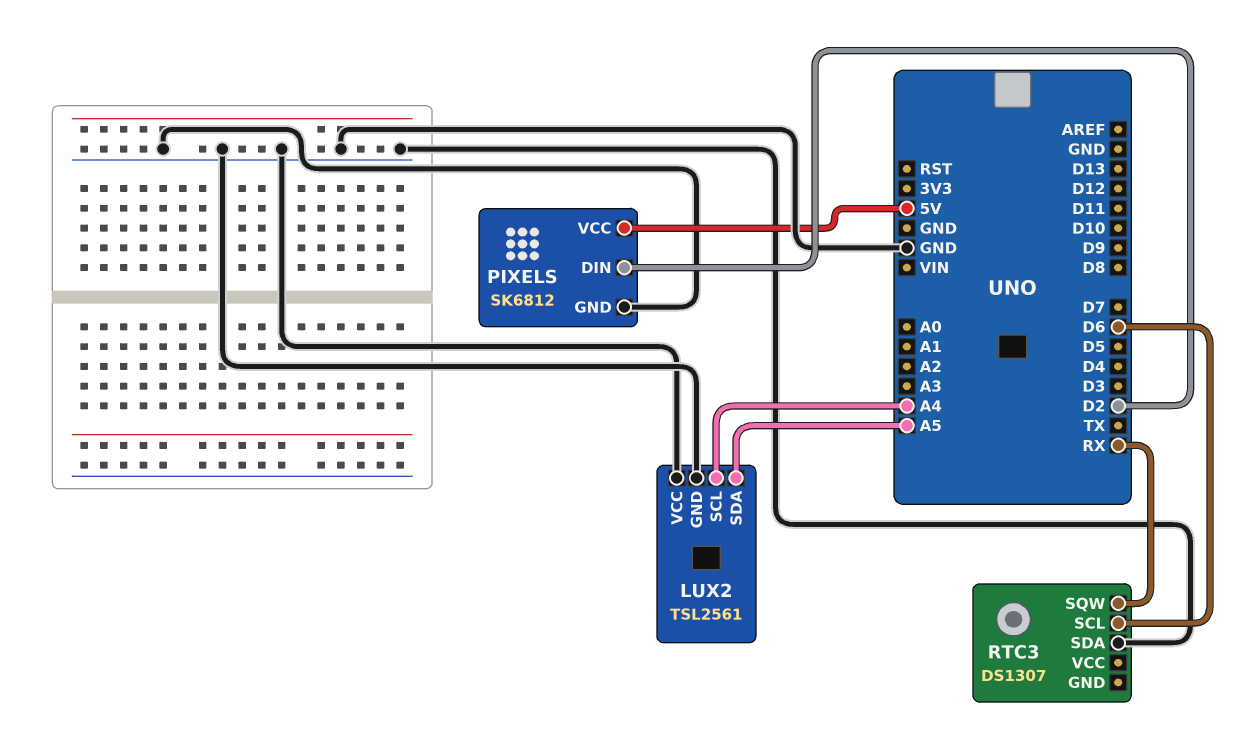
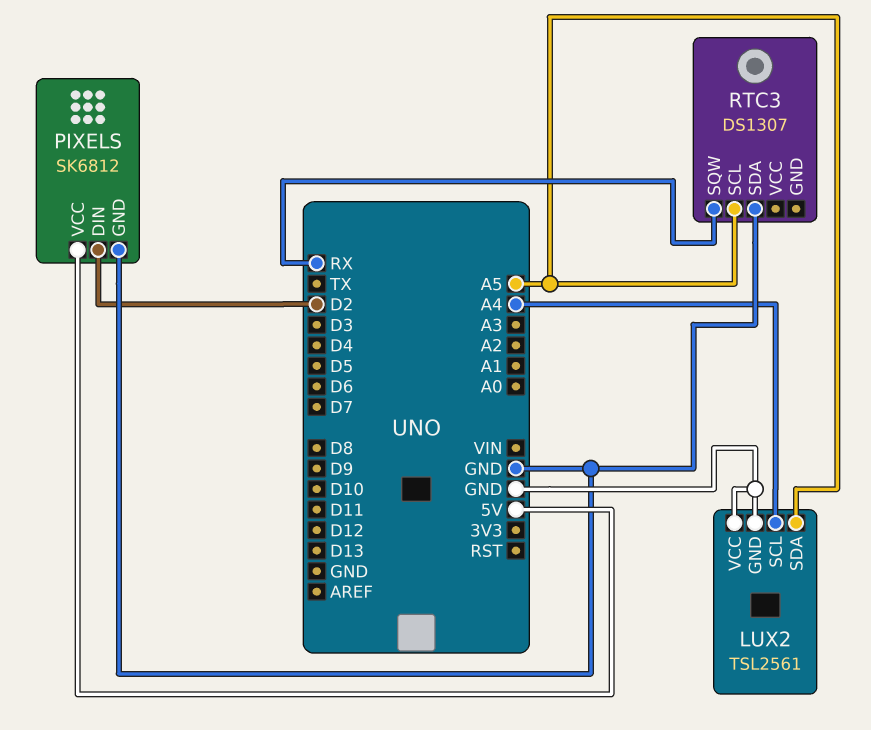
RTC3 pin SCL: D6 -> A5

